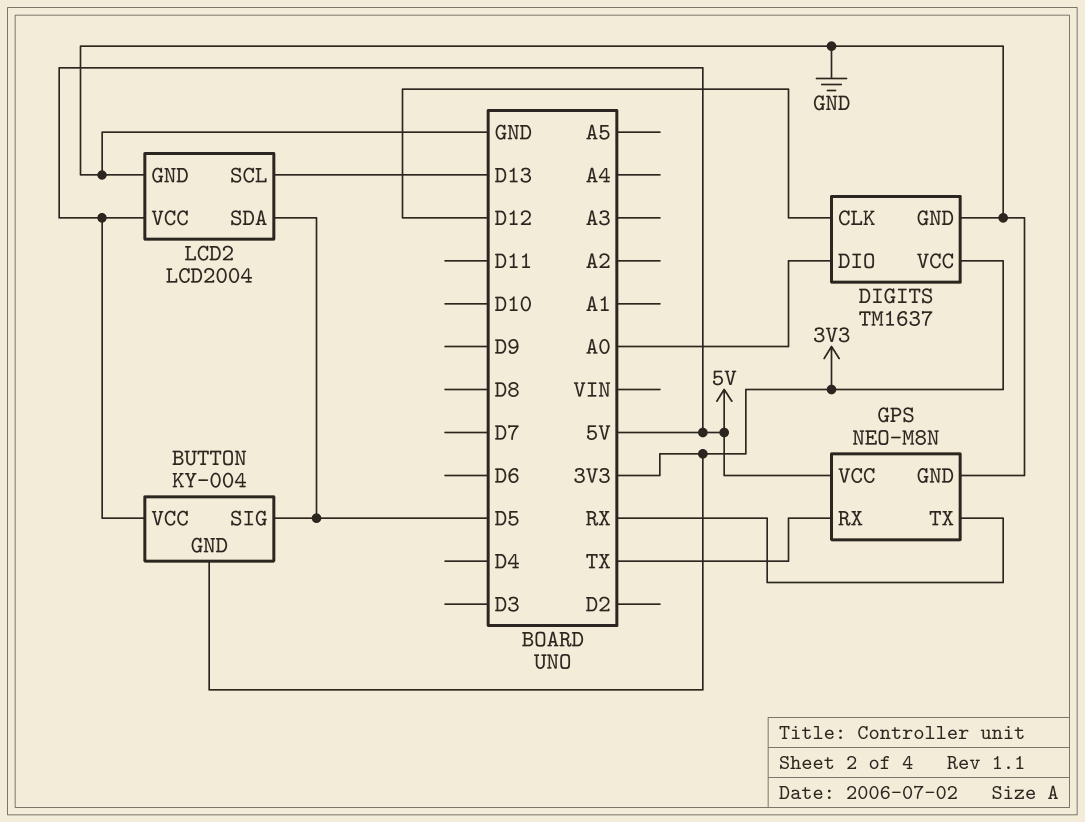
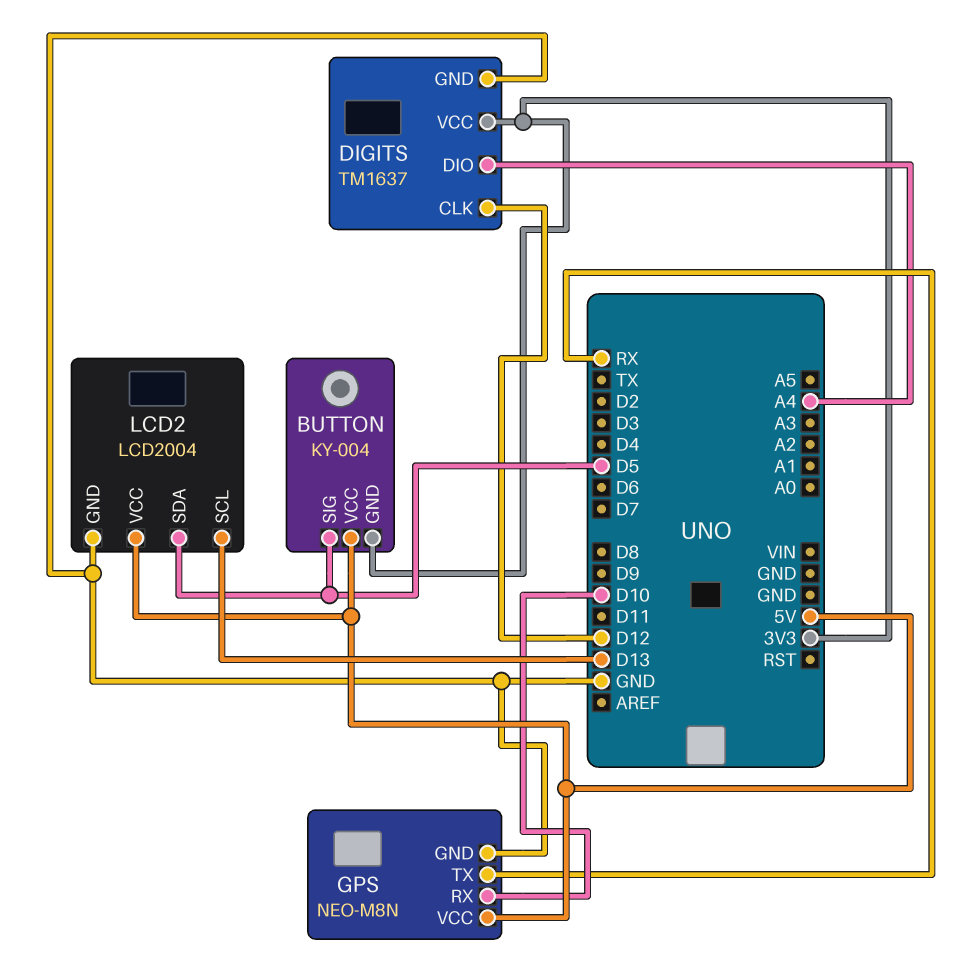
DIGITS pin DIO: A0 -> A4
GPS pin RX: TX -> D10

